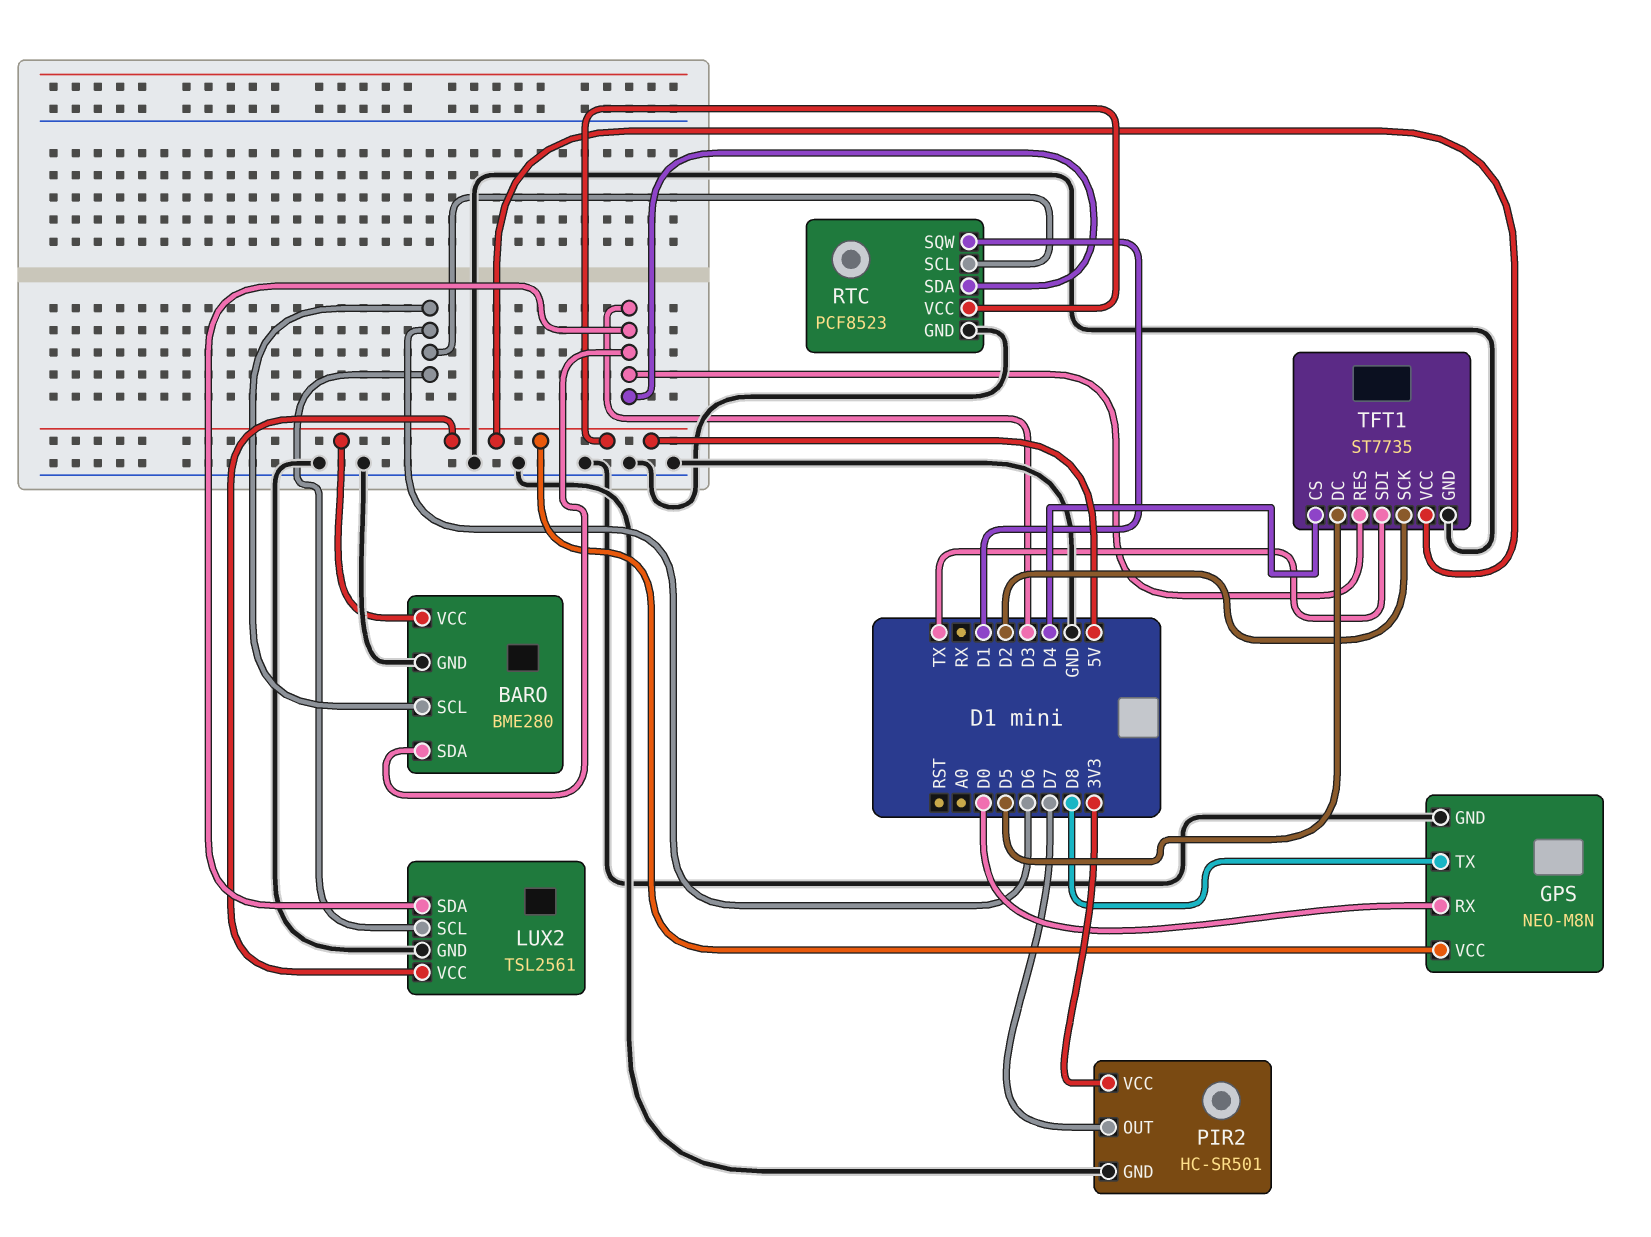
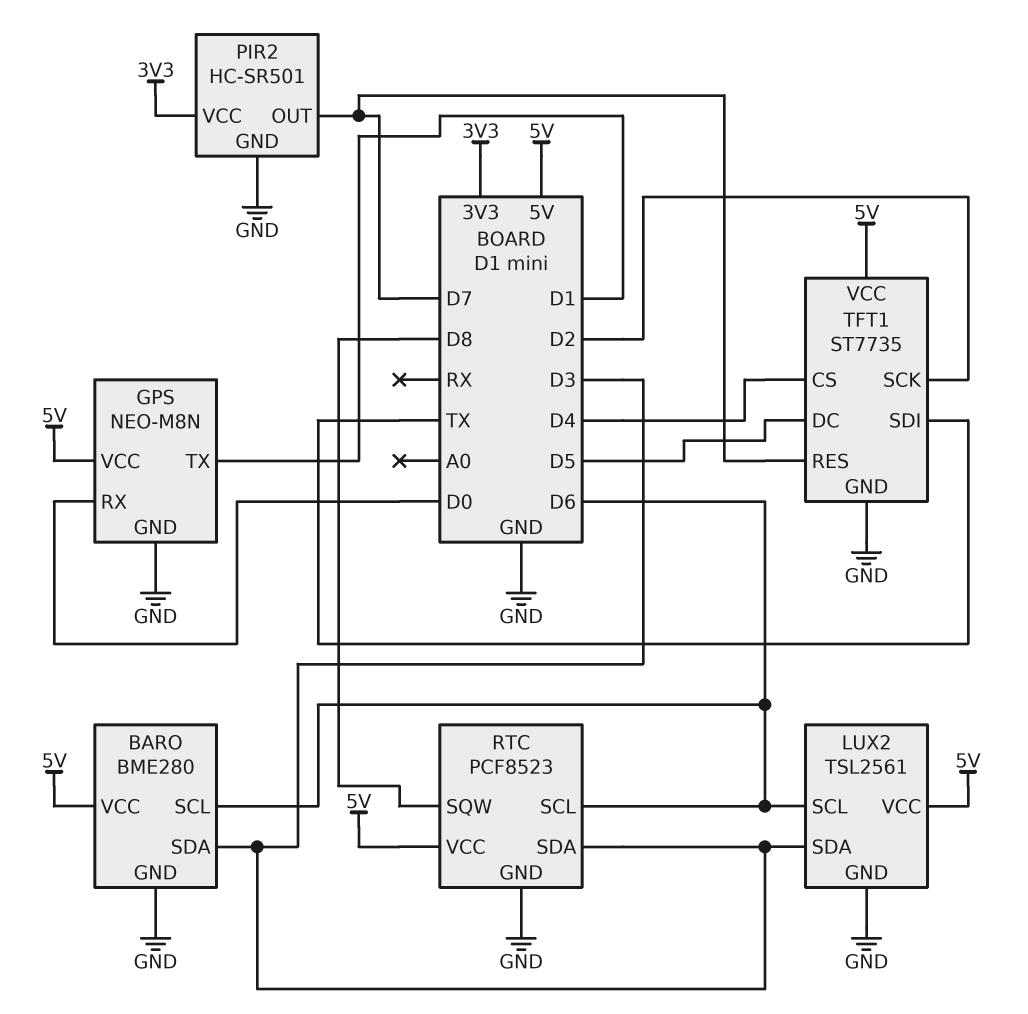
GPS pin TX: D8 -> D1
RTC pin SQW: D1 -> D8
TFT1 pin RES: D3 -> D7

